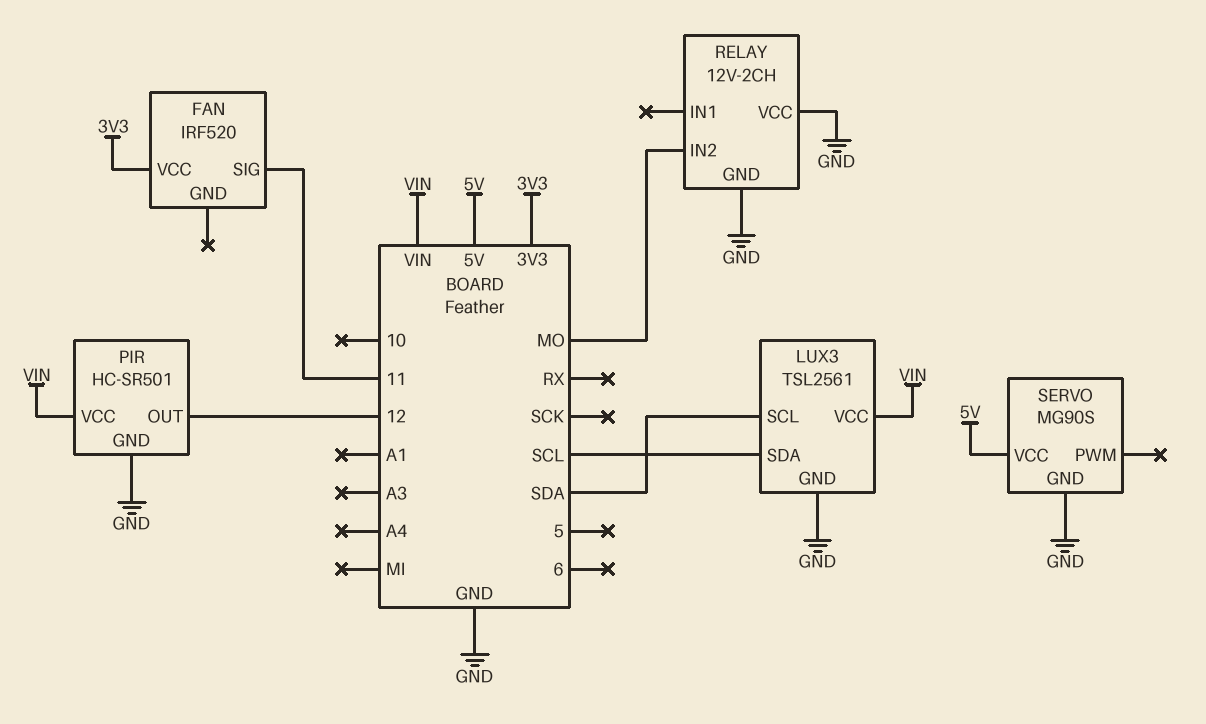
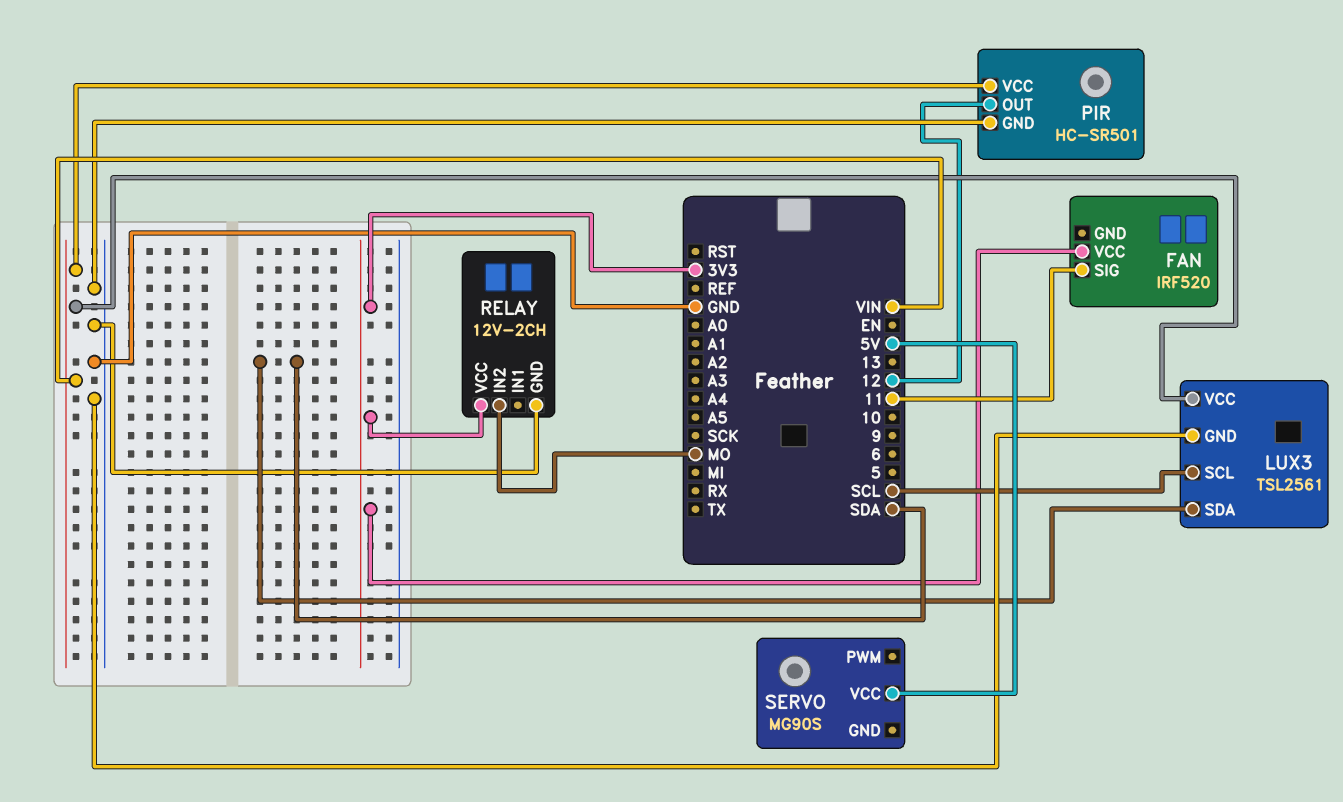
LUX3 pin SCL: SDA -> SCL
LUX3 pin SDA: SCL -> SDA
RELAY pin VCC: GND -> 3V3
SERVO pin GND: GND -> none

